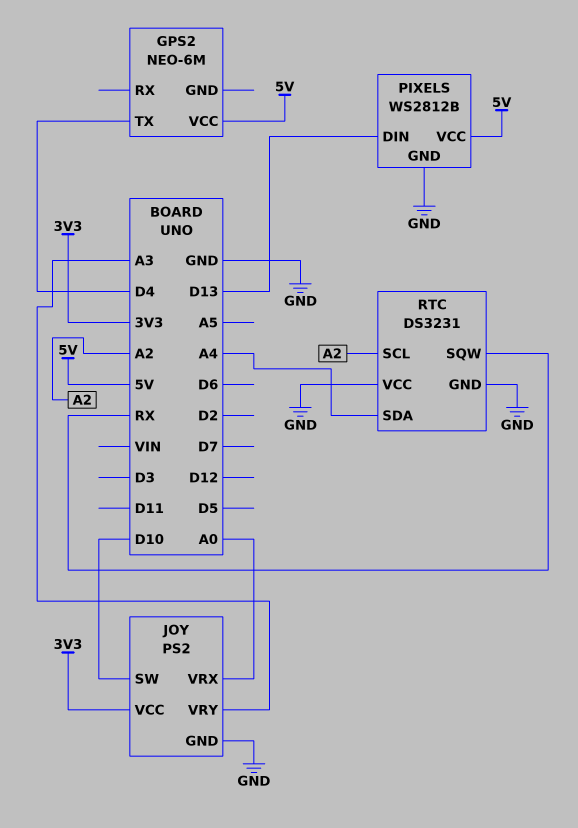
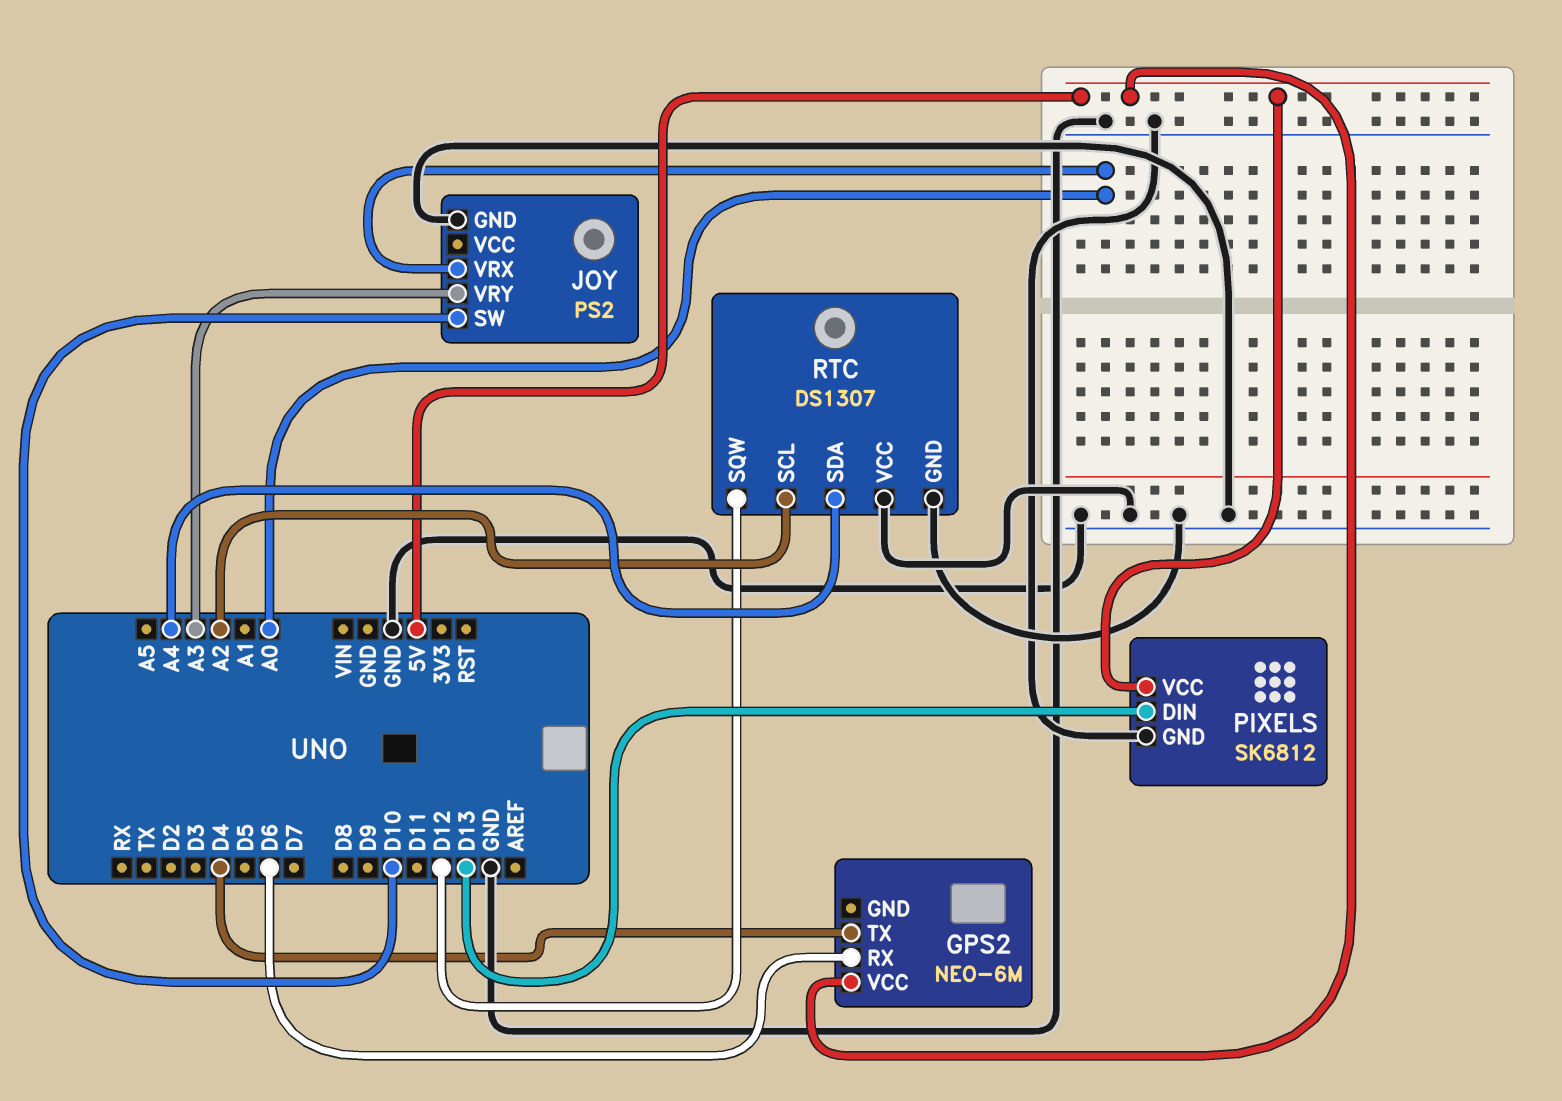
GPS2 pin RX: none -> D6
JOY pin VCC: 3V3 -> none
PIXELS: WS2812B -> SK6812
RTC: DS3231 -> DS1307
RTC pin SQW: RX -> D12

